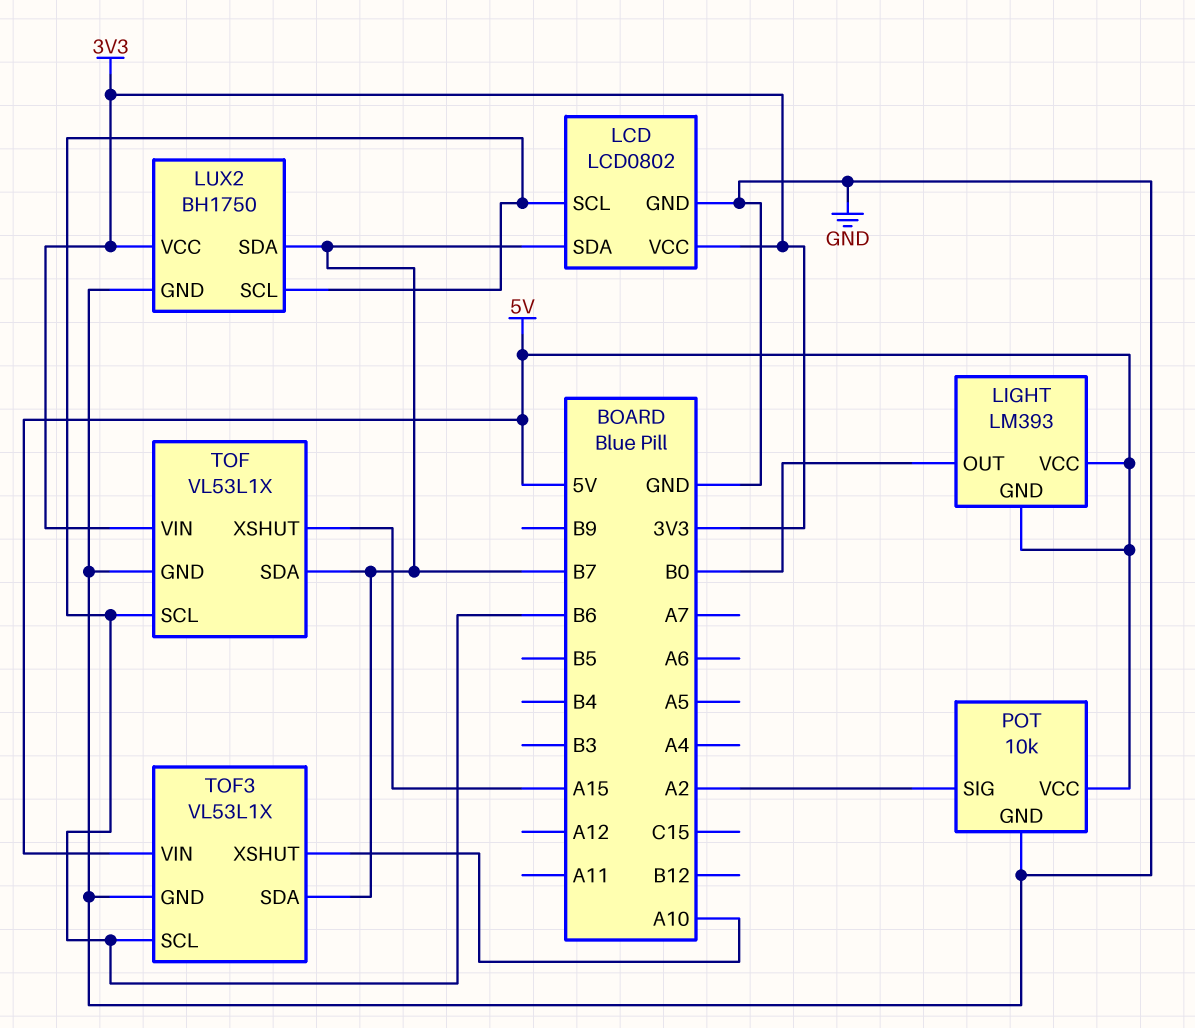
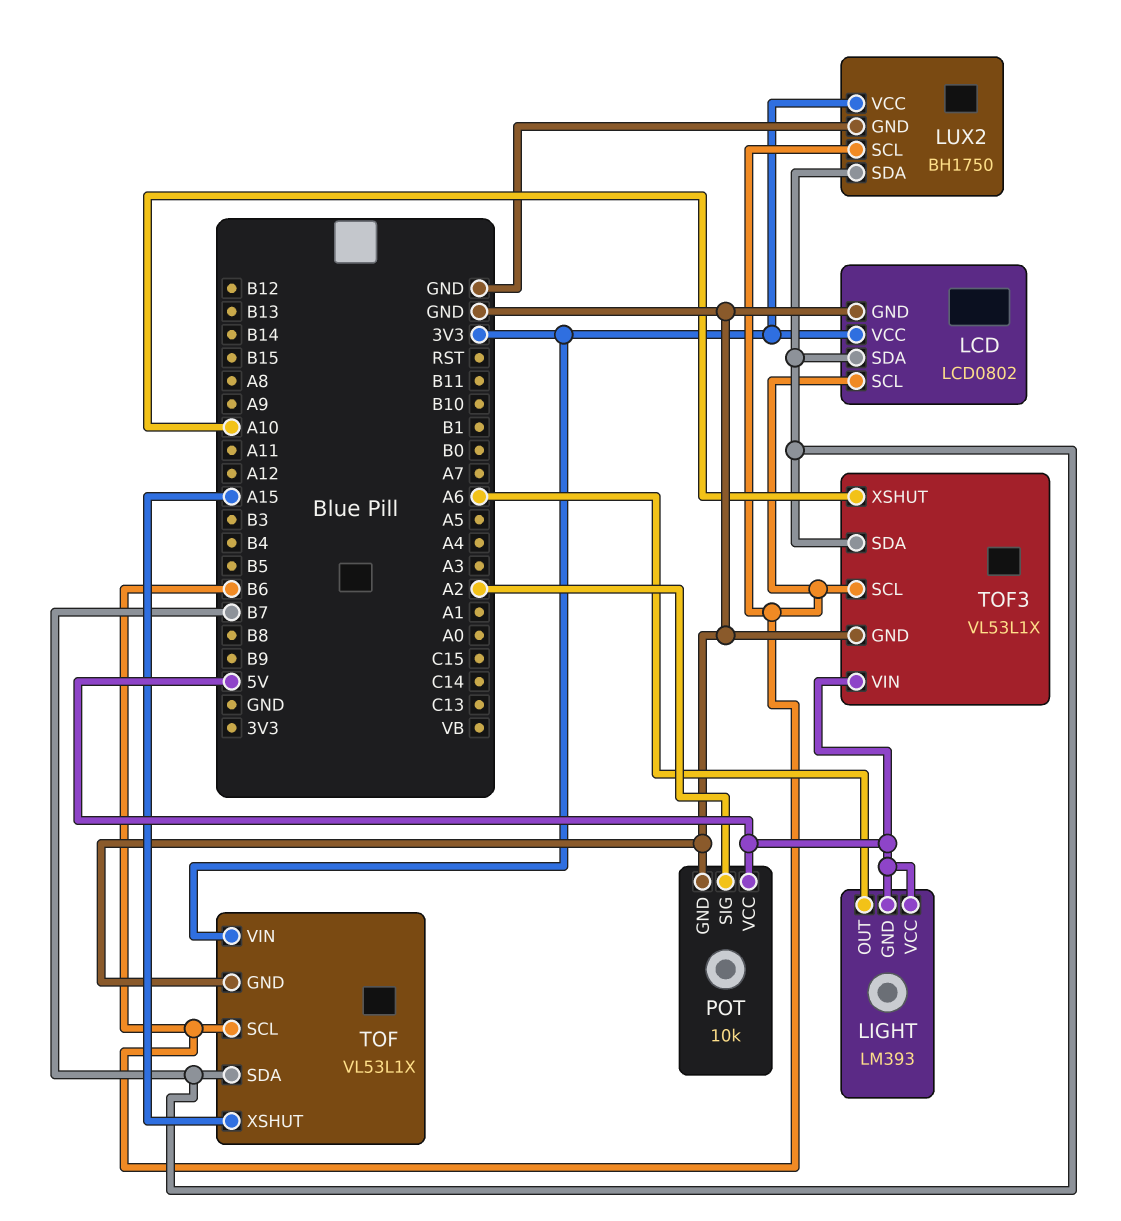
LIGHT pin OUT: B0 -> A6

